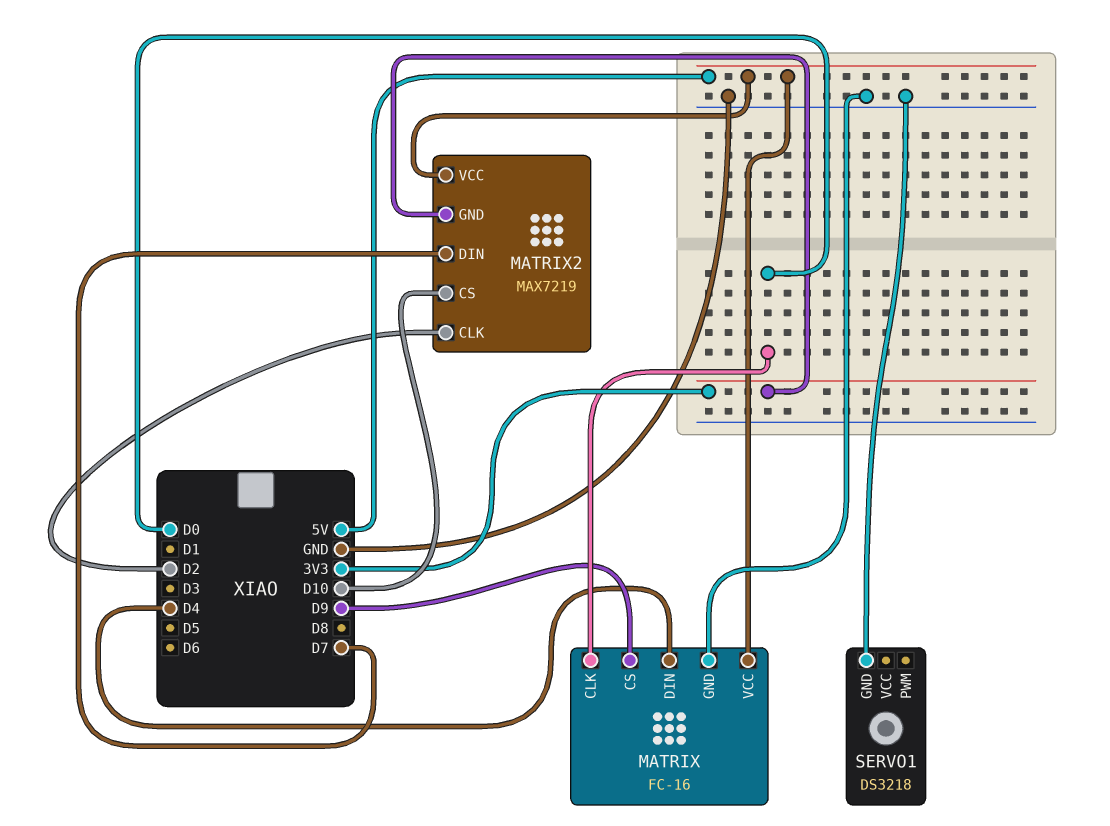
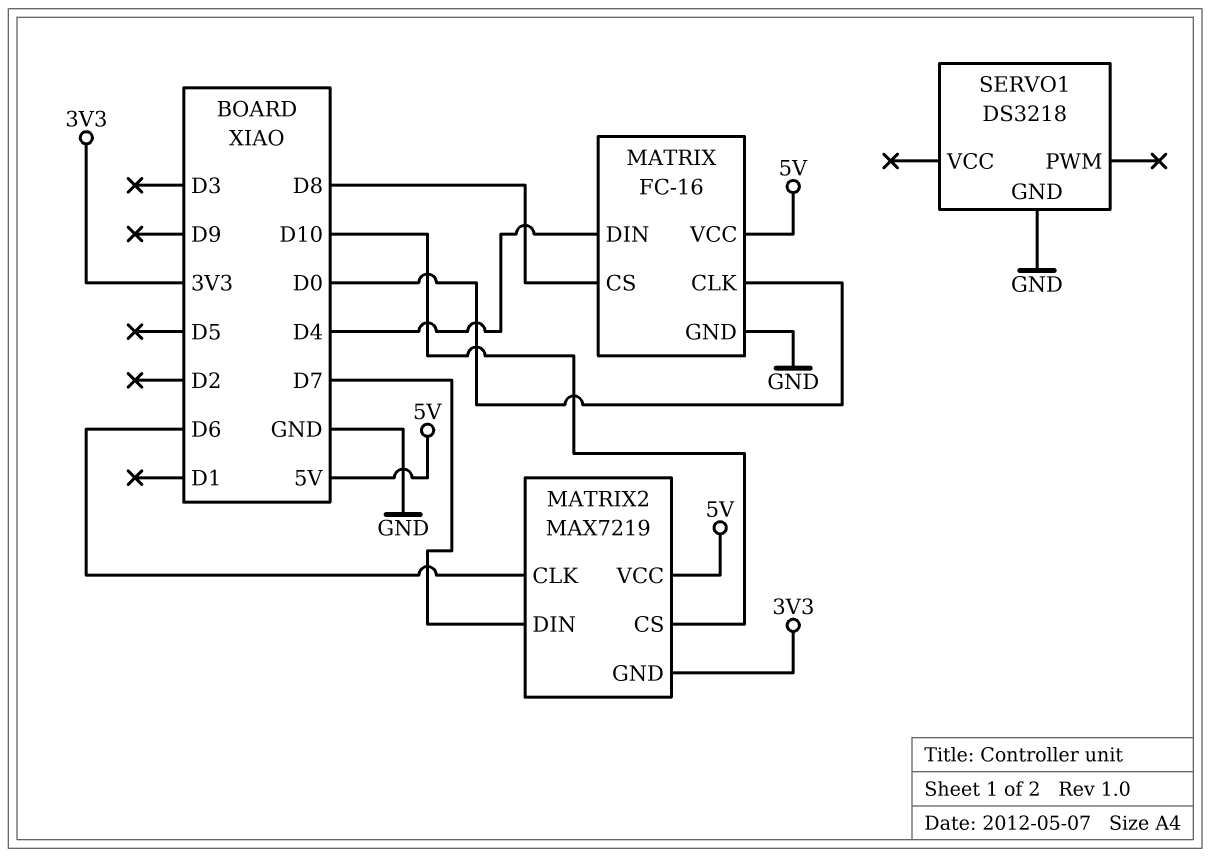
MATRIX pin CS: D9 -> D8
MATRIX2 pin CLK: D2 -> D6

